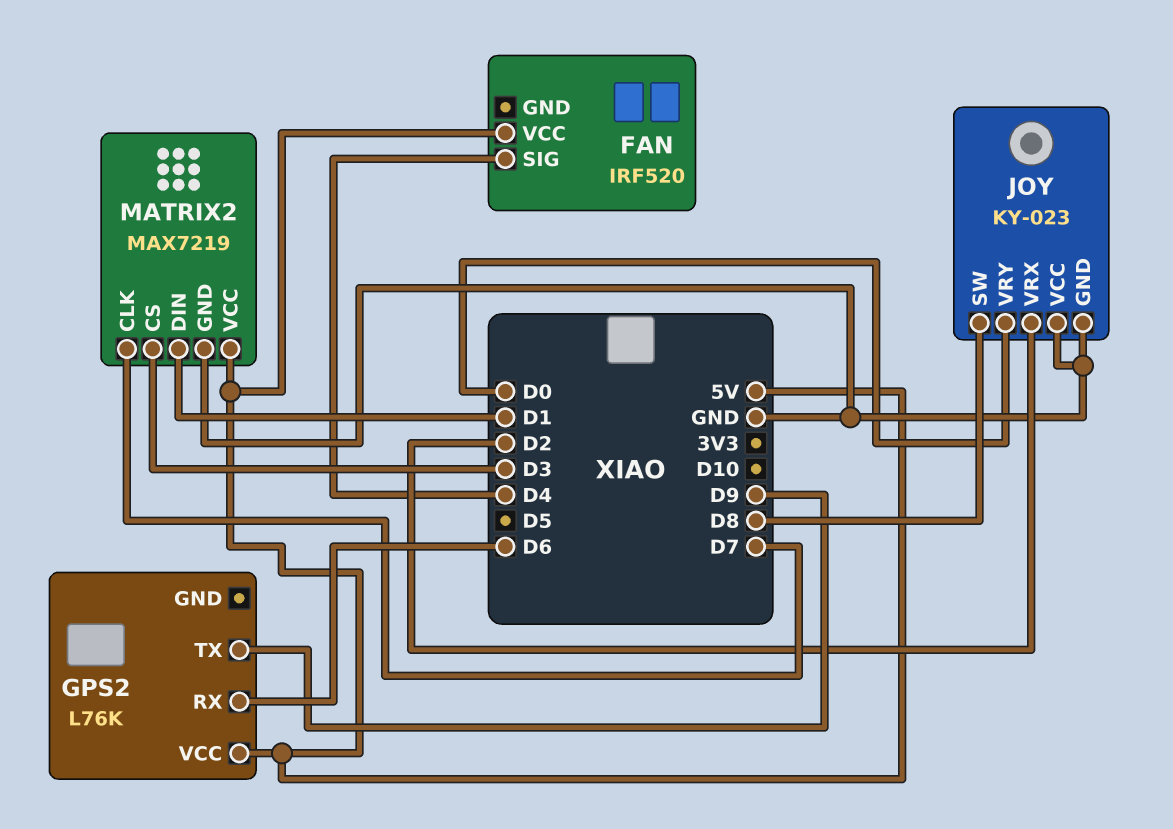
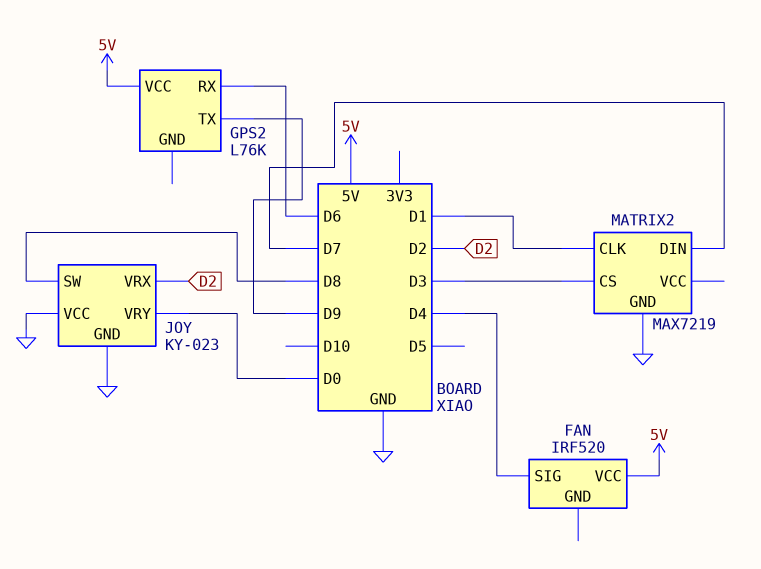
MATRIX2 pin CLK: D7 -> D1
MATRIX2 pin DIN: D1 -> D7
MATRIX2 pin VCC: 5V -> none

